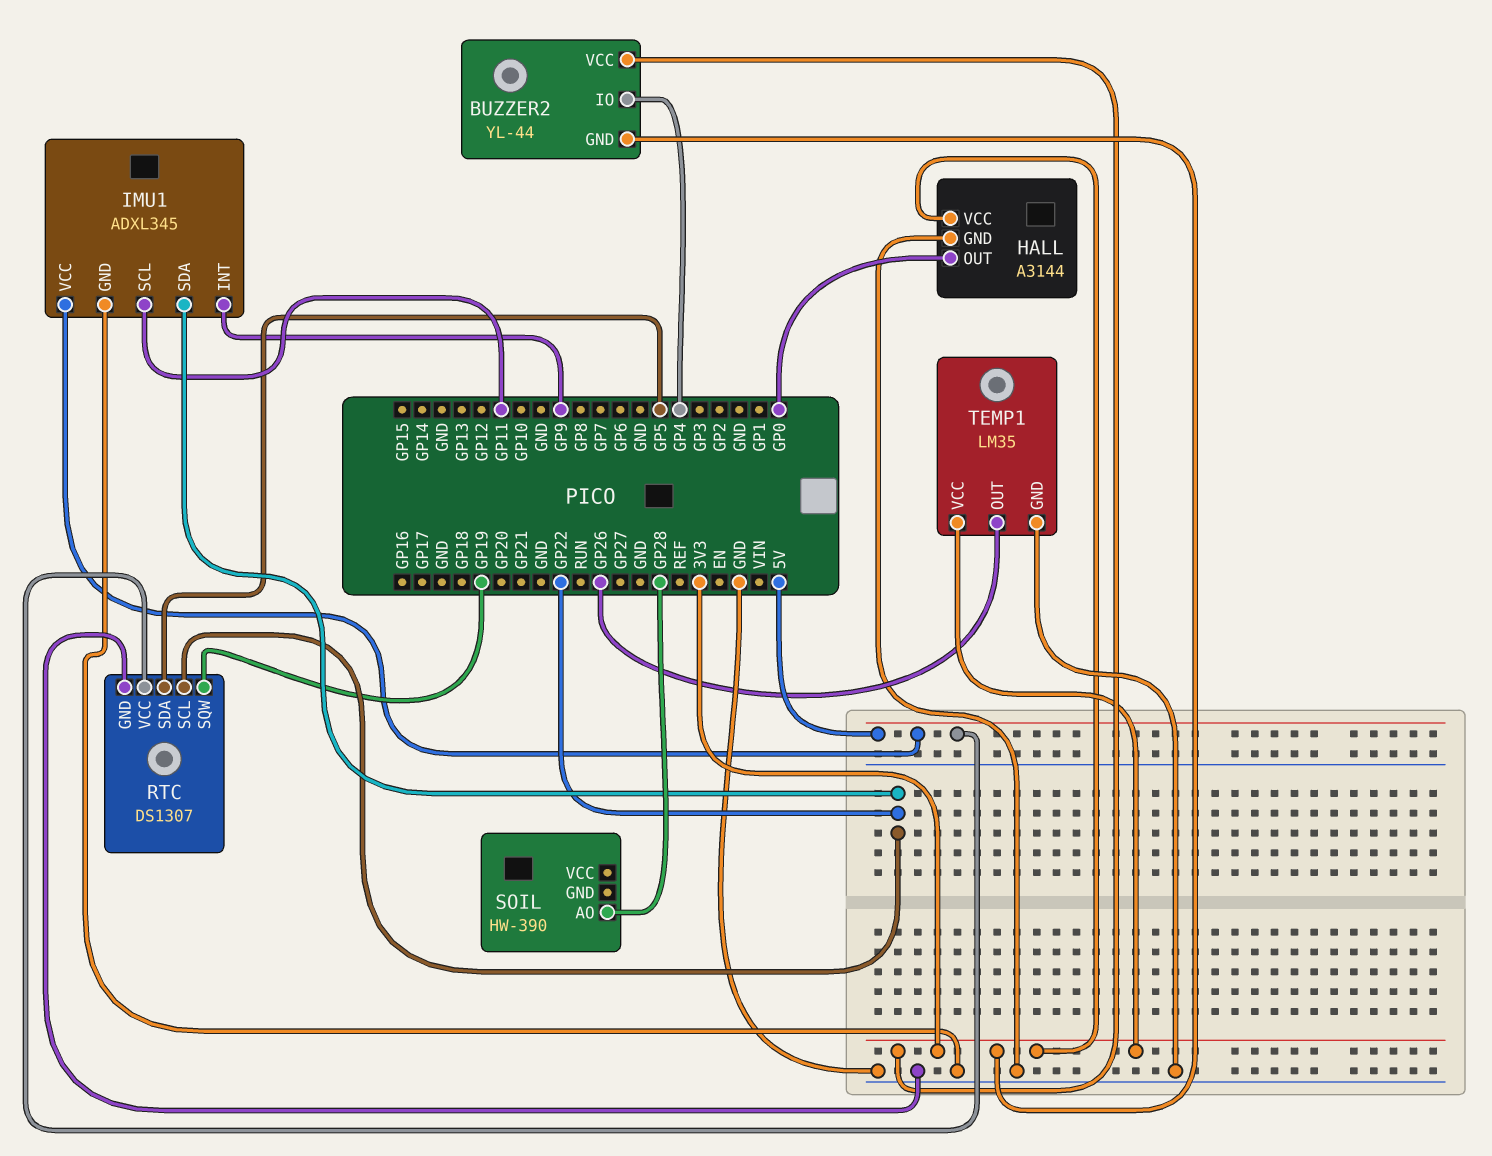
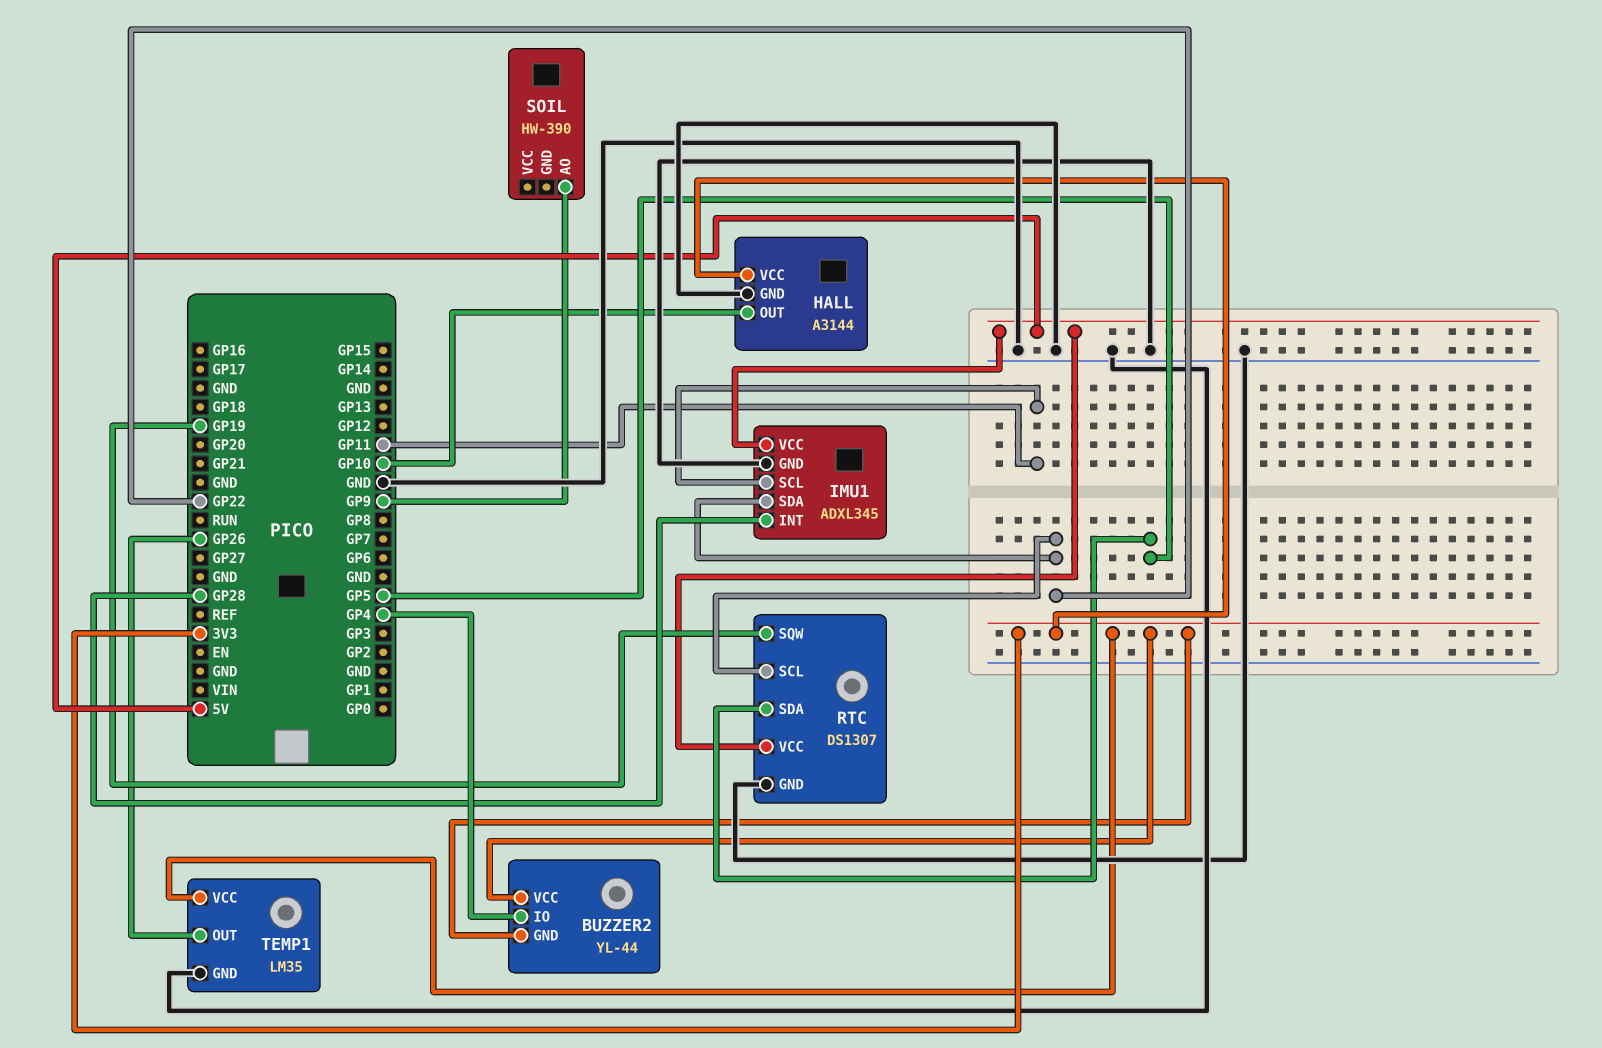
HALL pin OUT: GP0 -> GP10
IMU1 pin INT: GP9 -> GP28
SOIL pin AO: GP28 -> GP9

